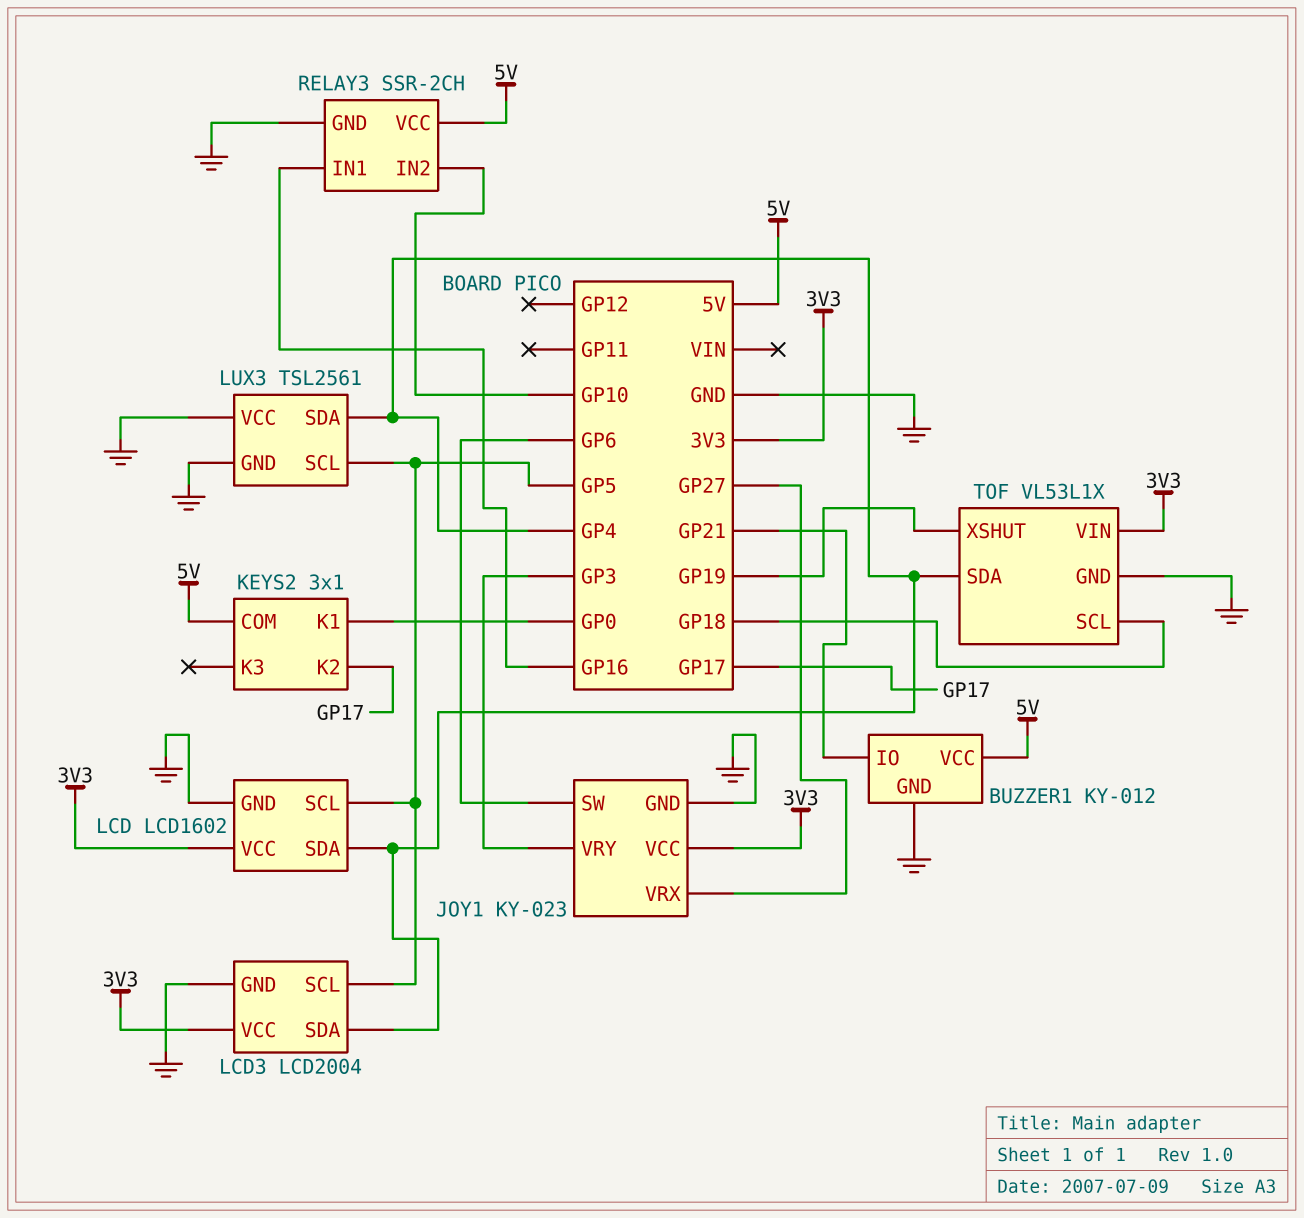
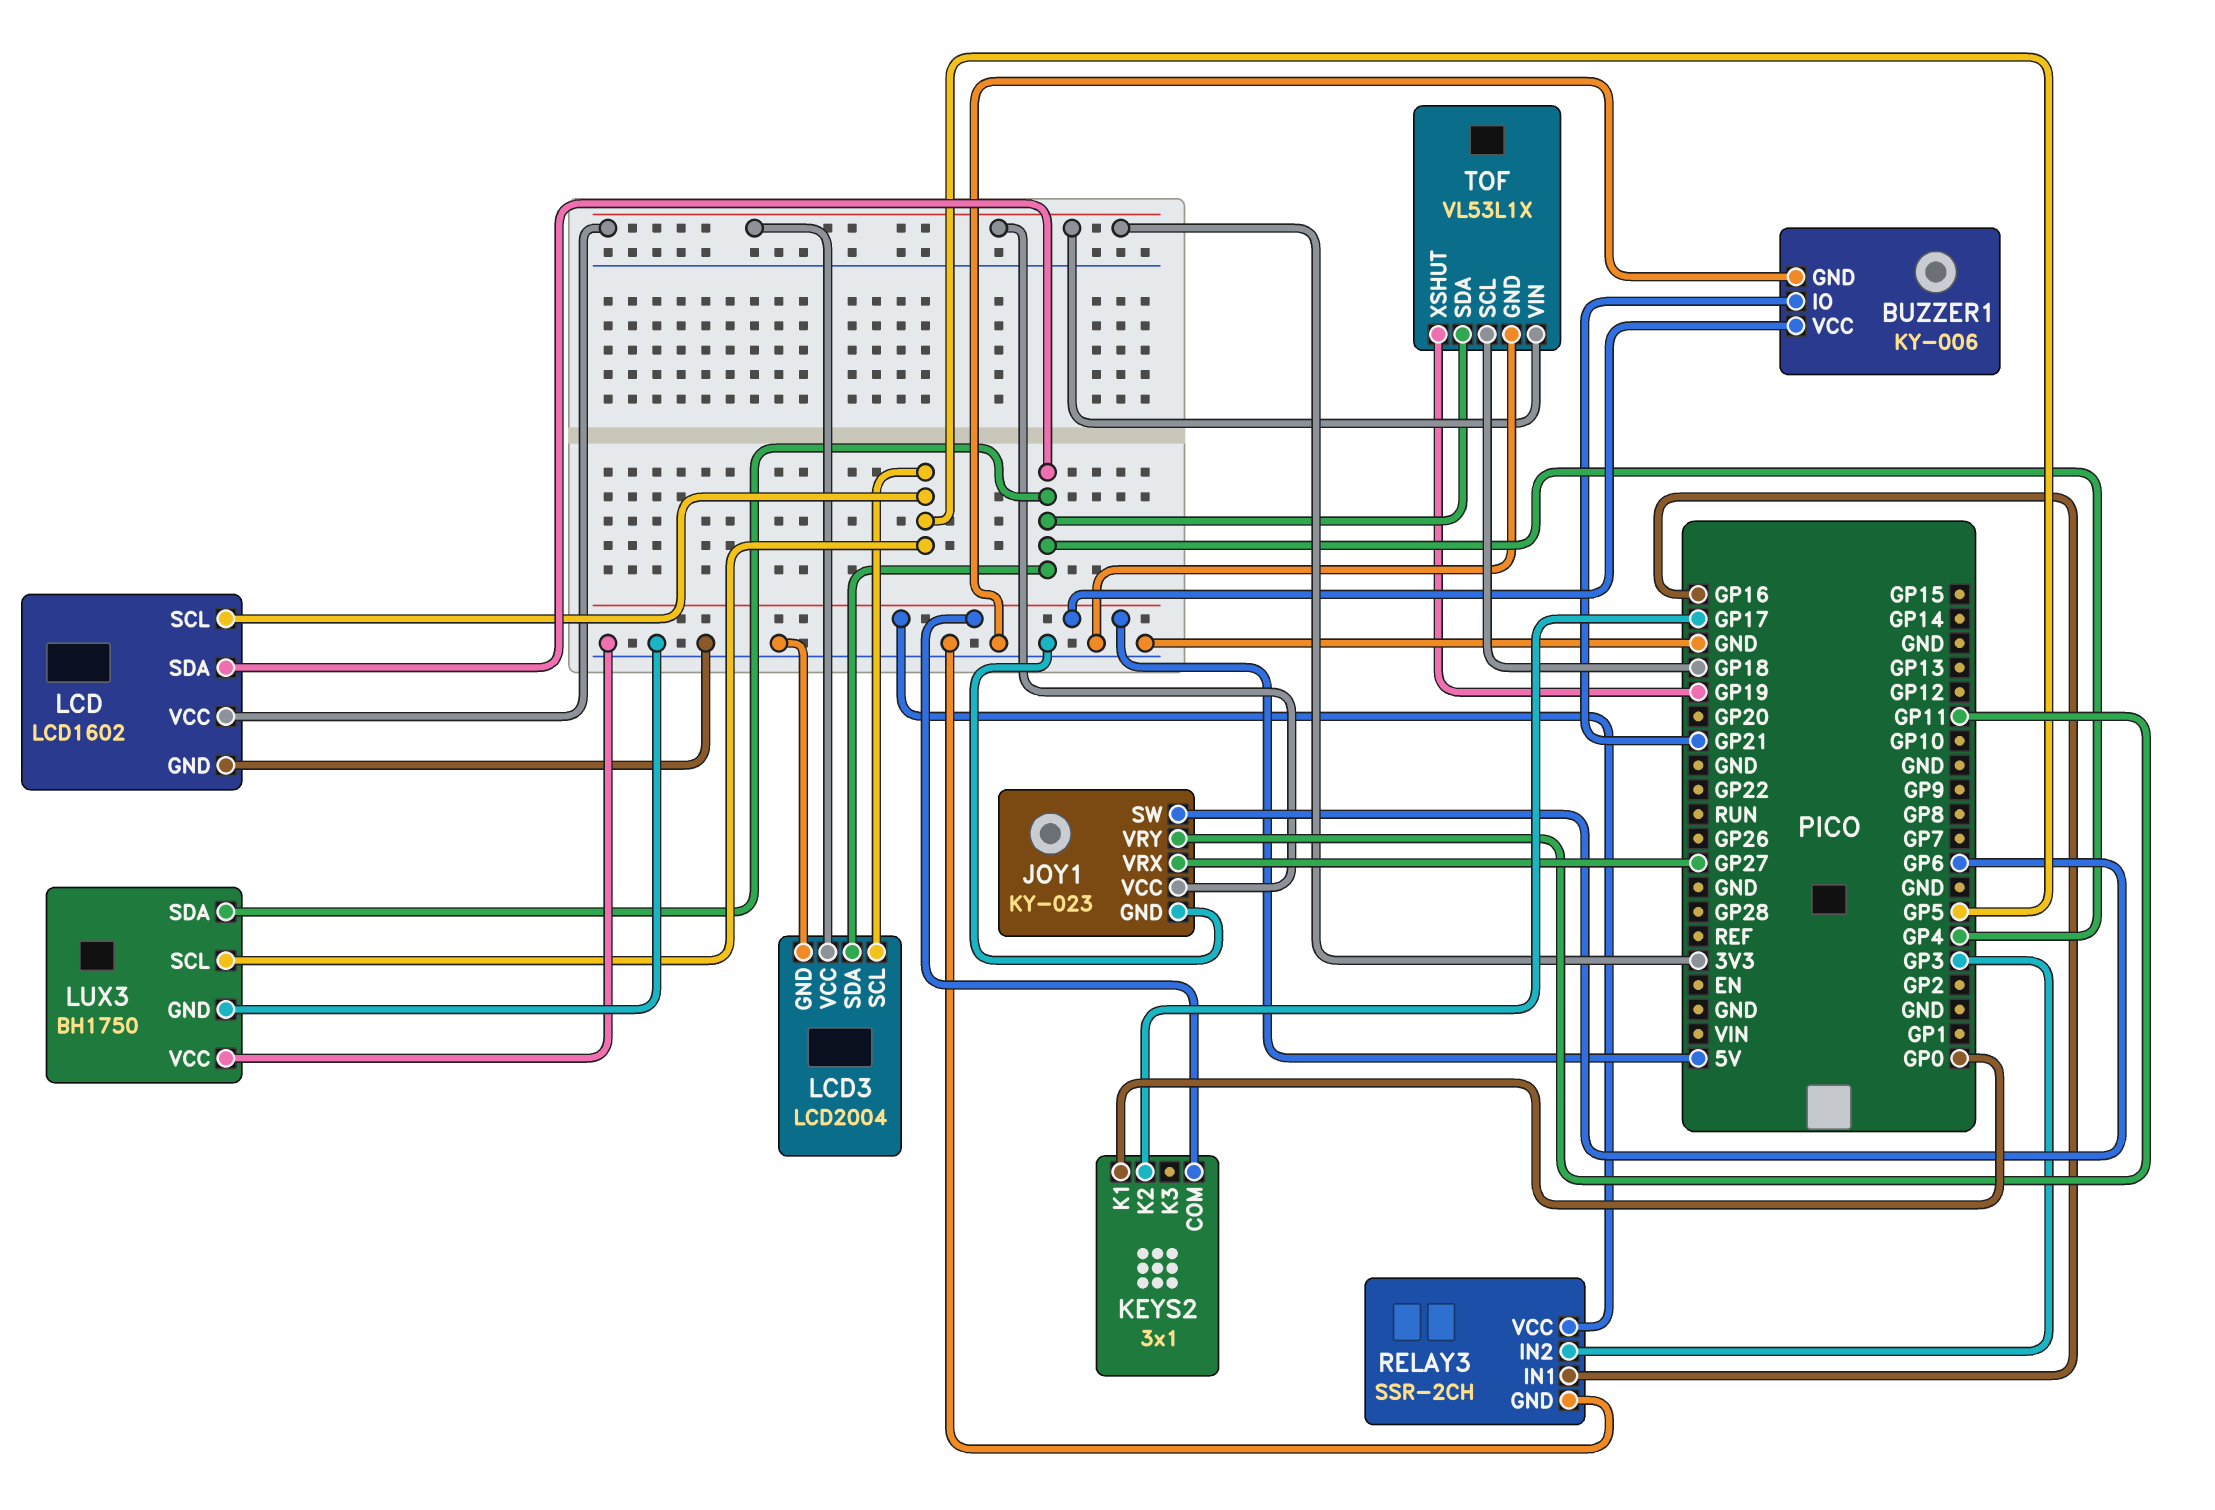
BUZZER1: KY-012 -> KY-006
JOY1 pin VRY: GP3 -> GP11
LUX3: TSL2561 -> BH1750
RELAY3 pin IN2: GP10 -> GP3

